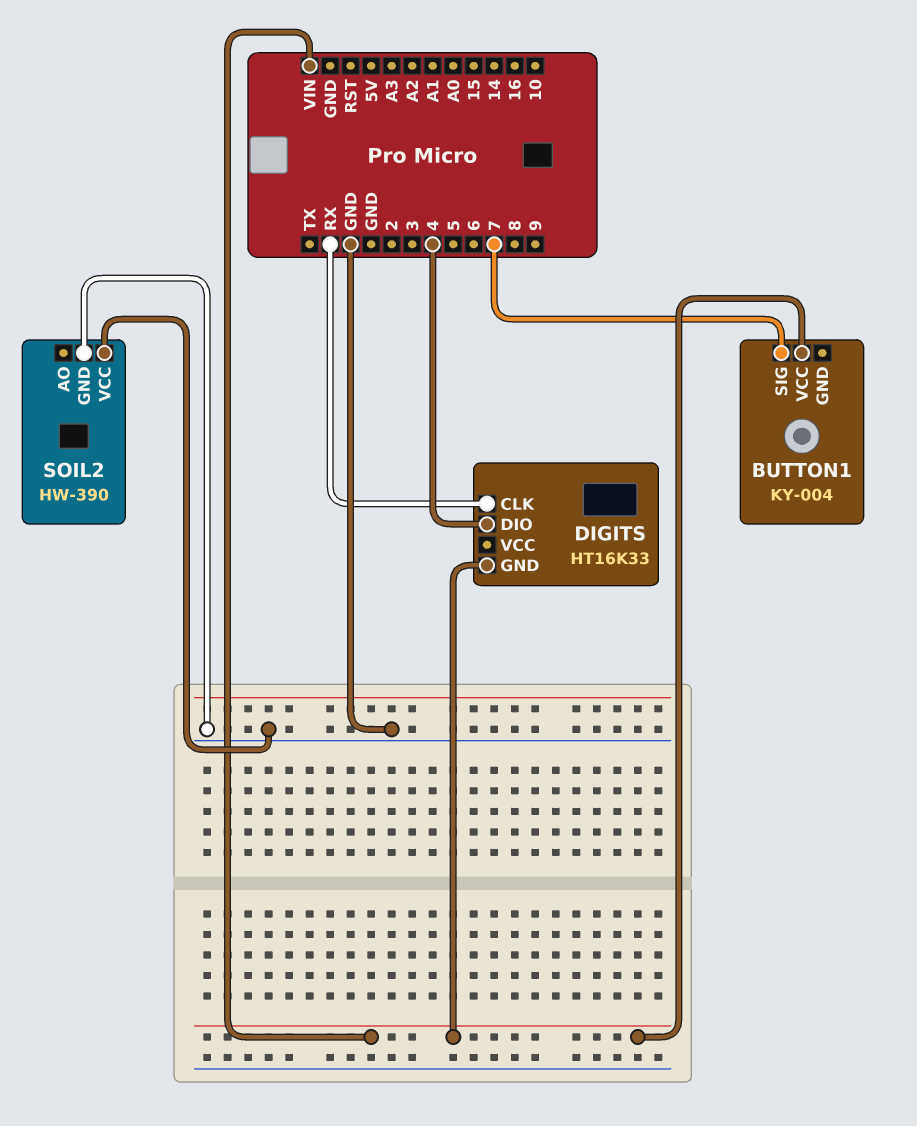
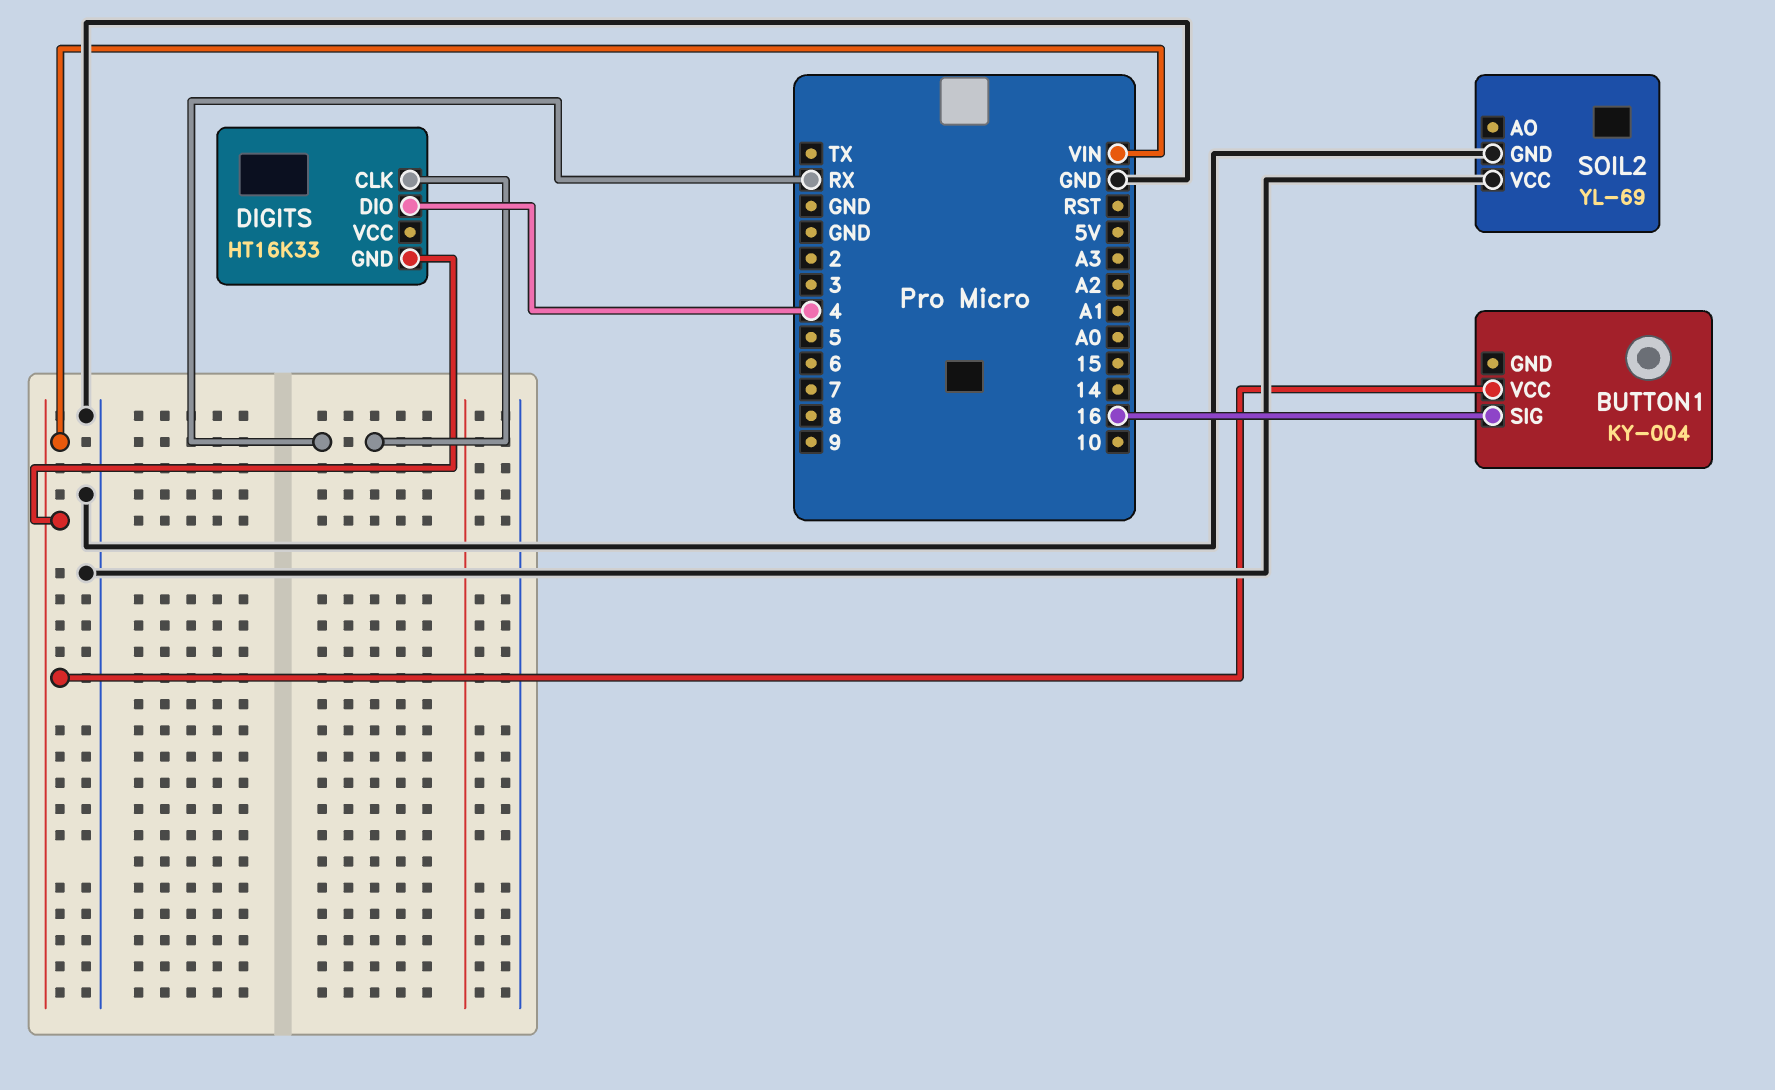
BUTTON1 pin SIG: 7 -> 16
SOIL2: HW-390 -> YL-69

